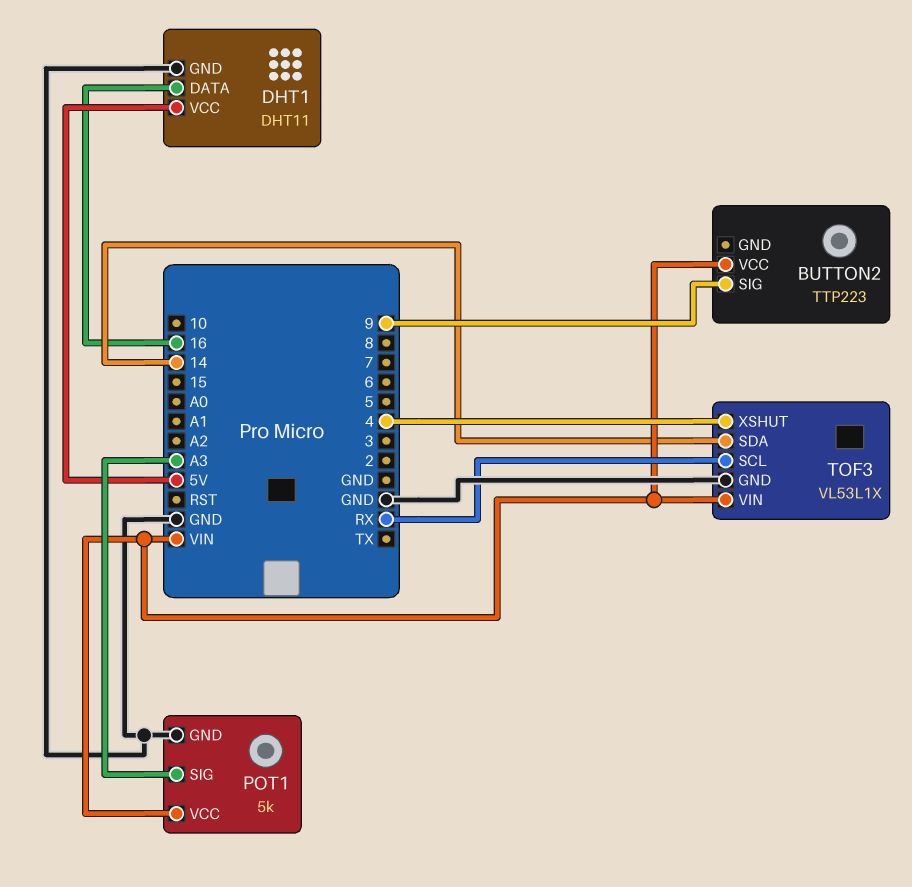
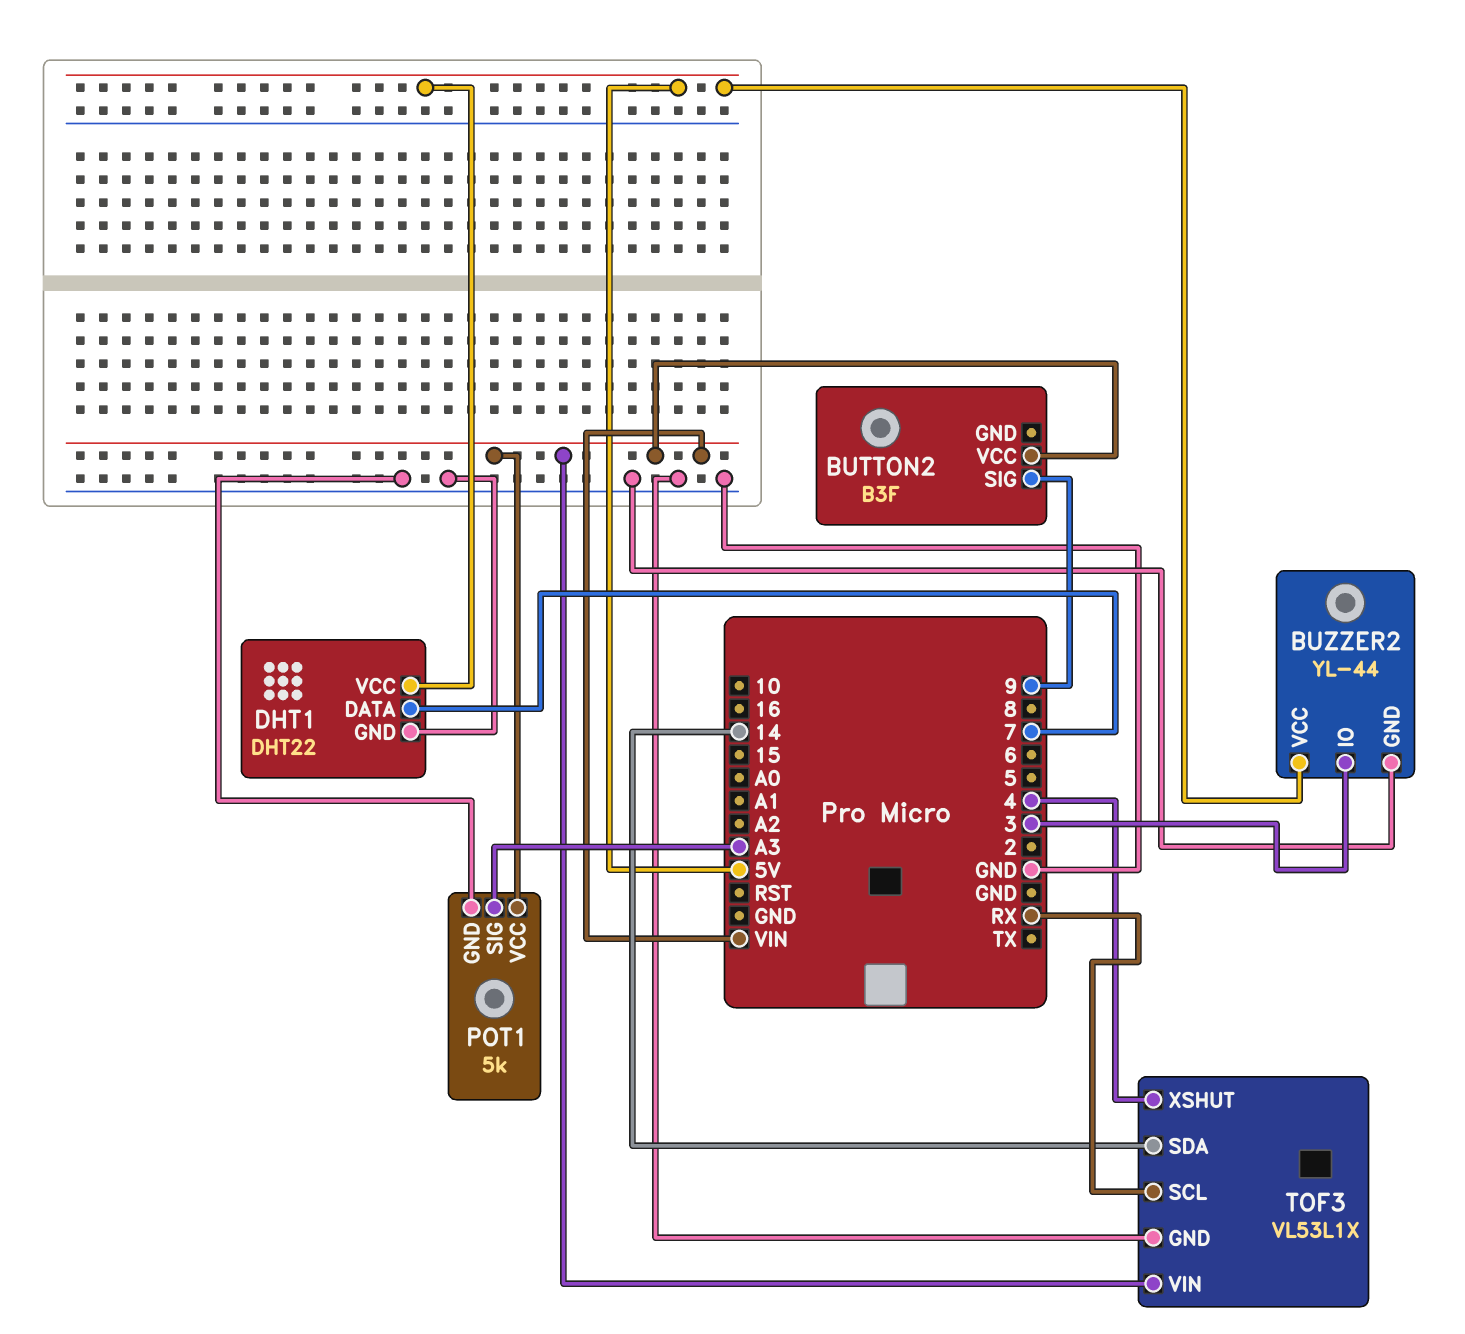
BUTTON2: TTP223 -> B3F
BUZZER2: none -> YL-44
BUZZER2 pin GND: none -> GND
BUZZER2 pin IO: none -> 3
BUZZER2 pin VCC: none -> 5V
DHT1: DHT11 -> DHT22
DHT1 pin DATA: 16 -> 7

